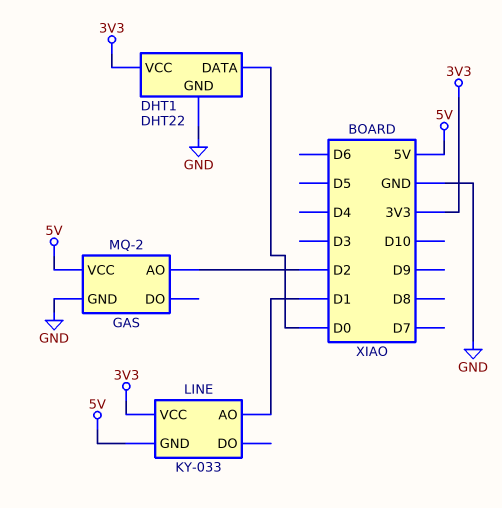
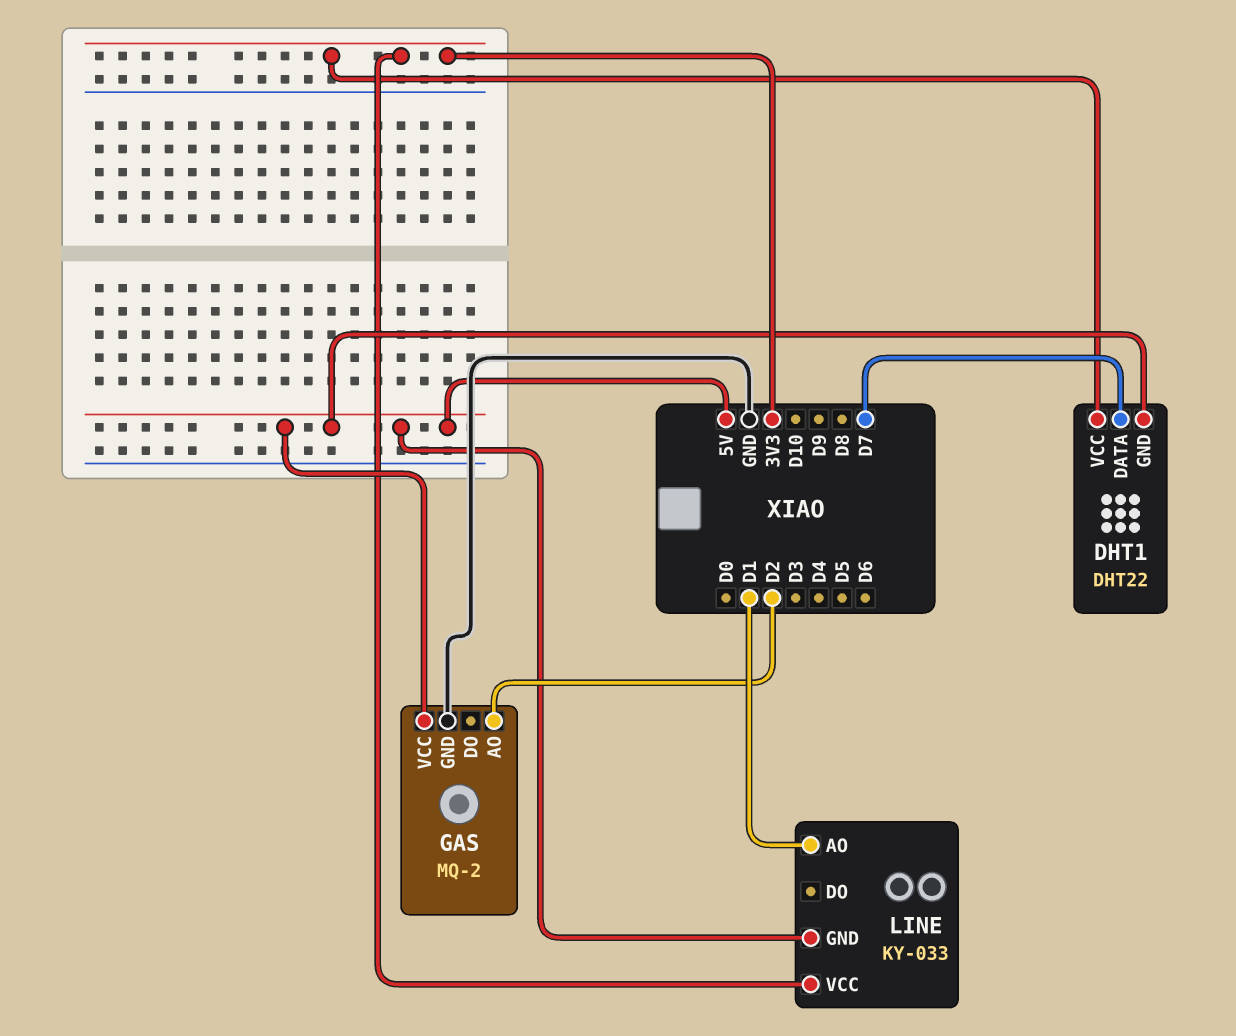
DHT1 pin DATA: D0 -> D7
DHT1 pin GND: GND -> 5V

